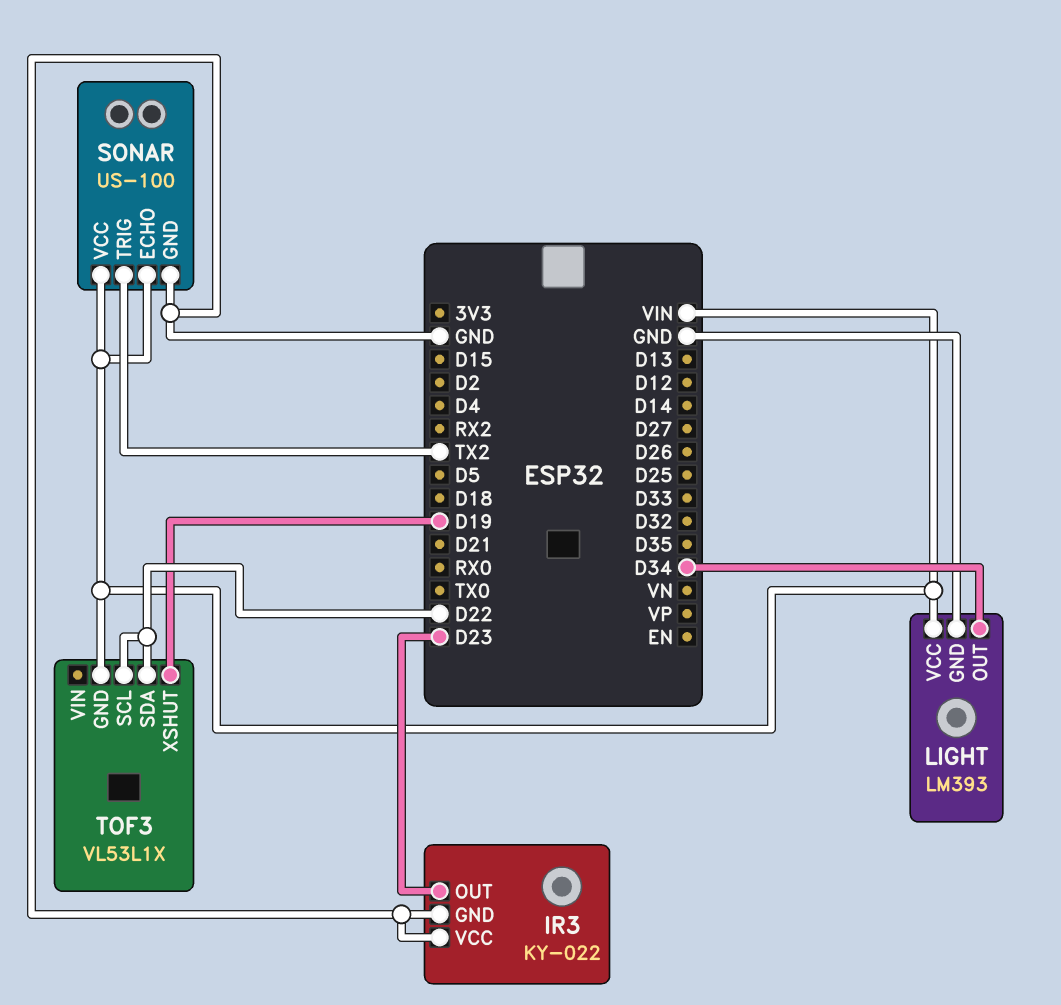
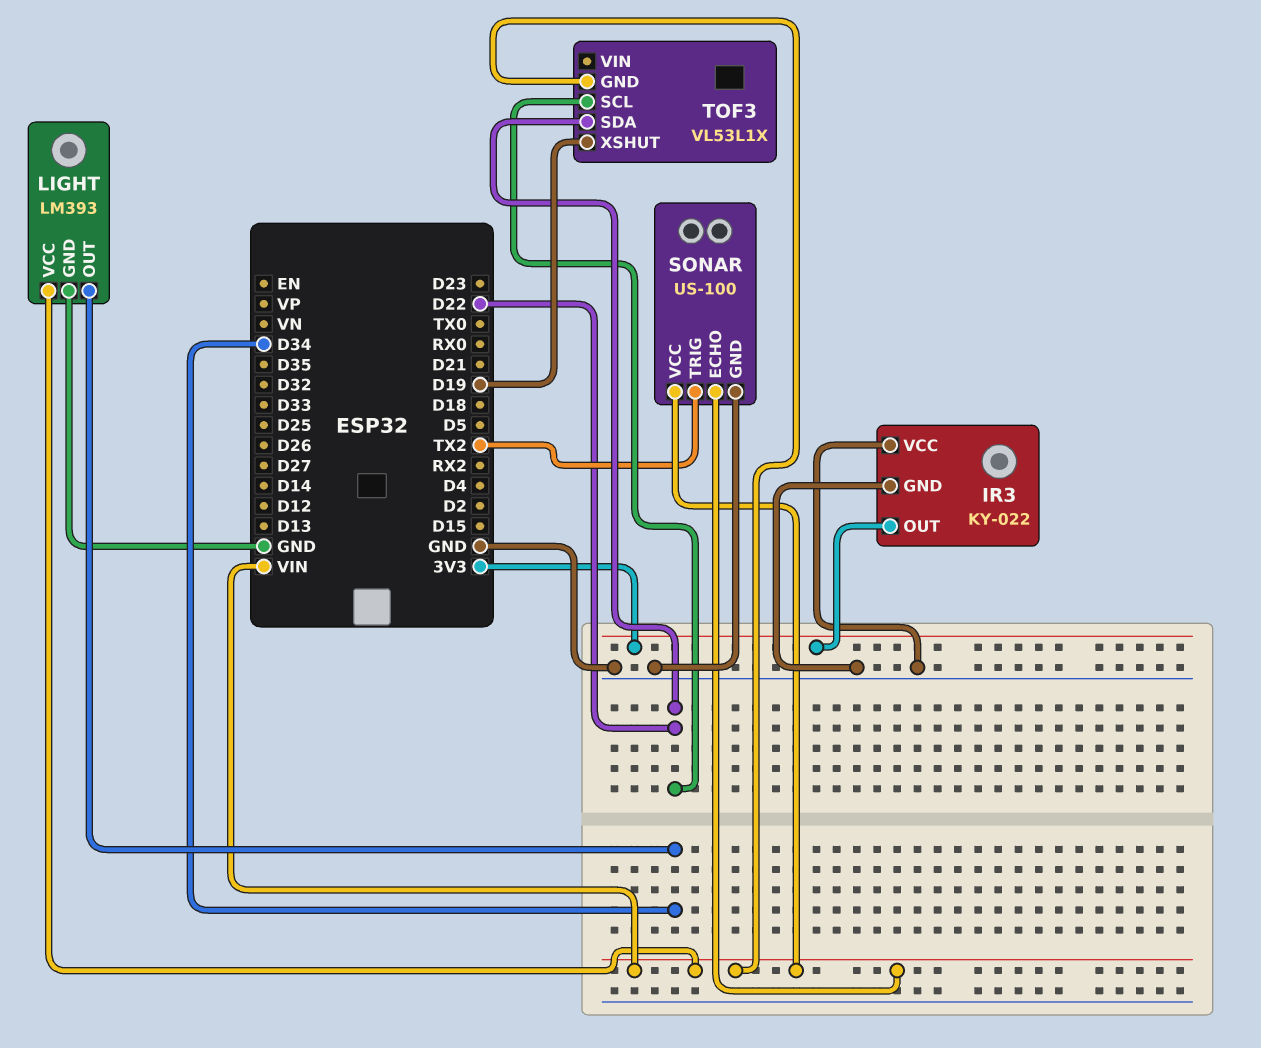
IR3 pin OUT: D23 -> 3V3

